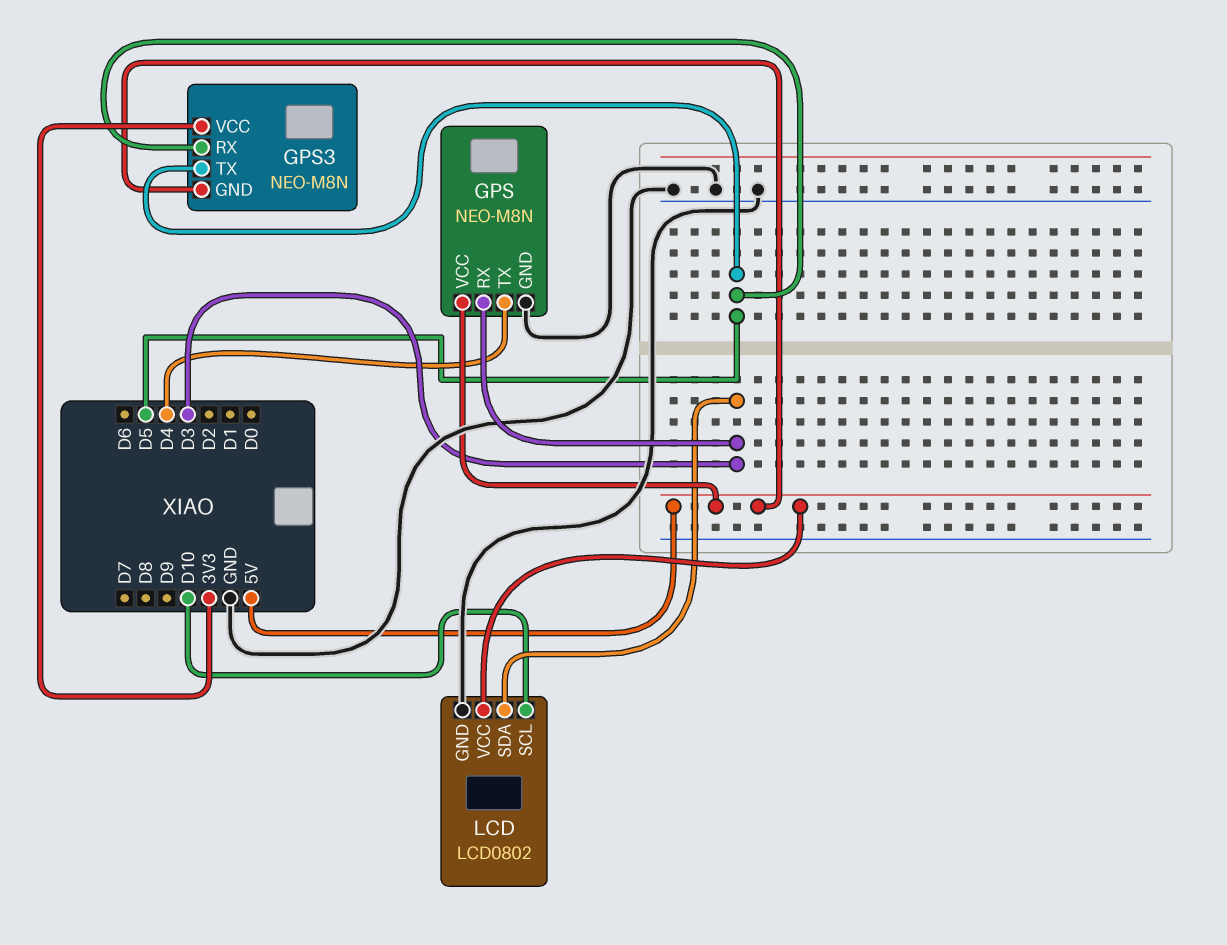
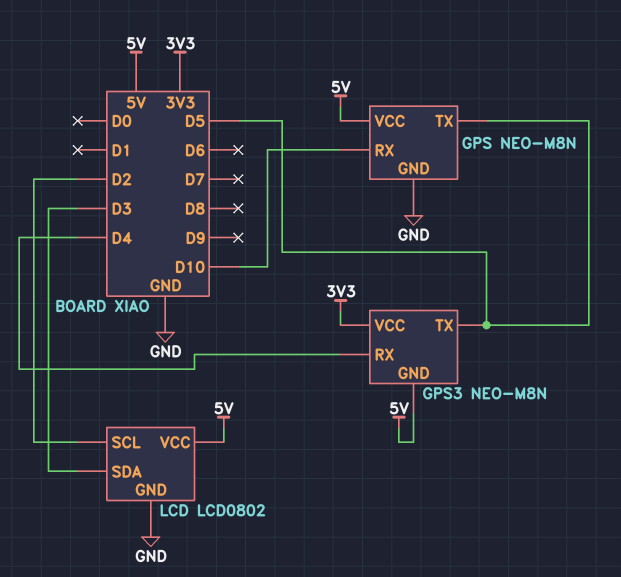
GPS pin RX: D3 -> D10
GPS pin TX: D4 -> D5
GPS3 pin RX: D5 -> D4
LCD pin SCL: D10 -> D2

